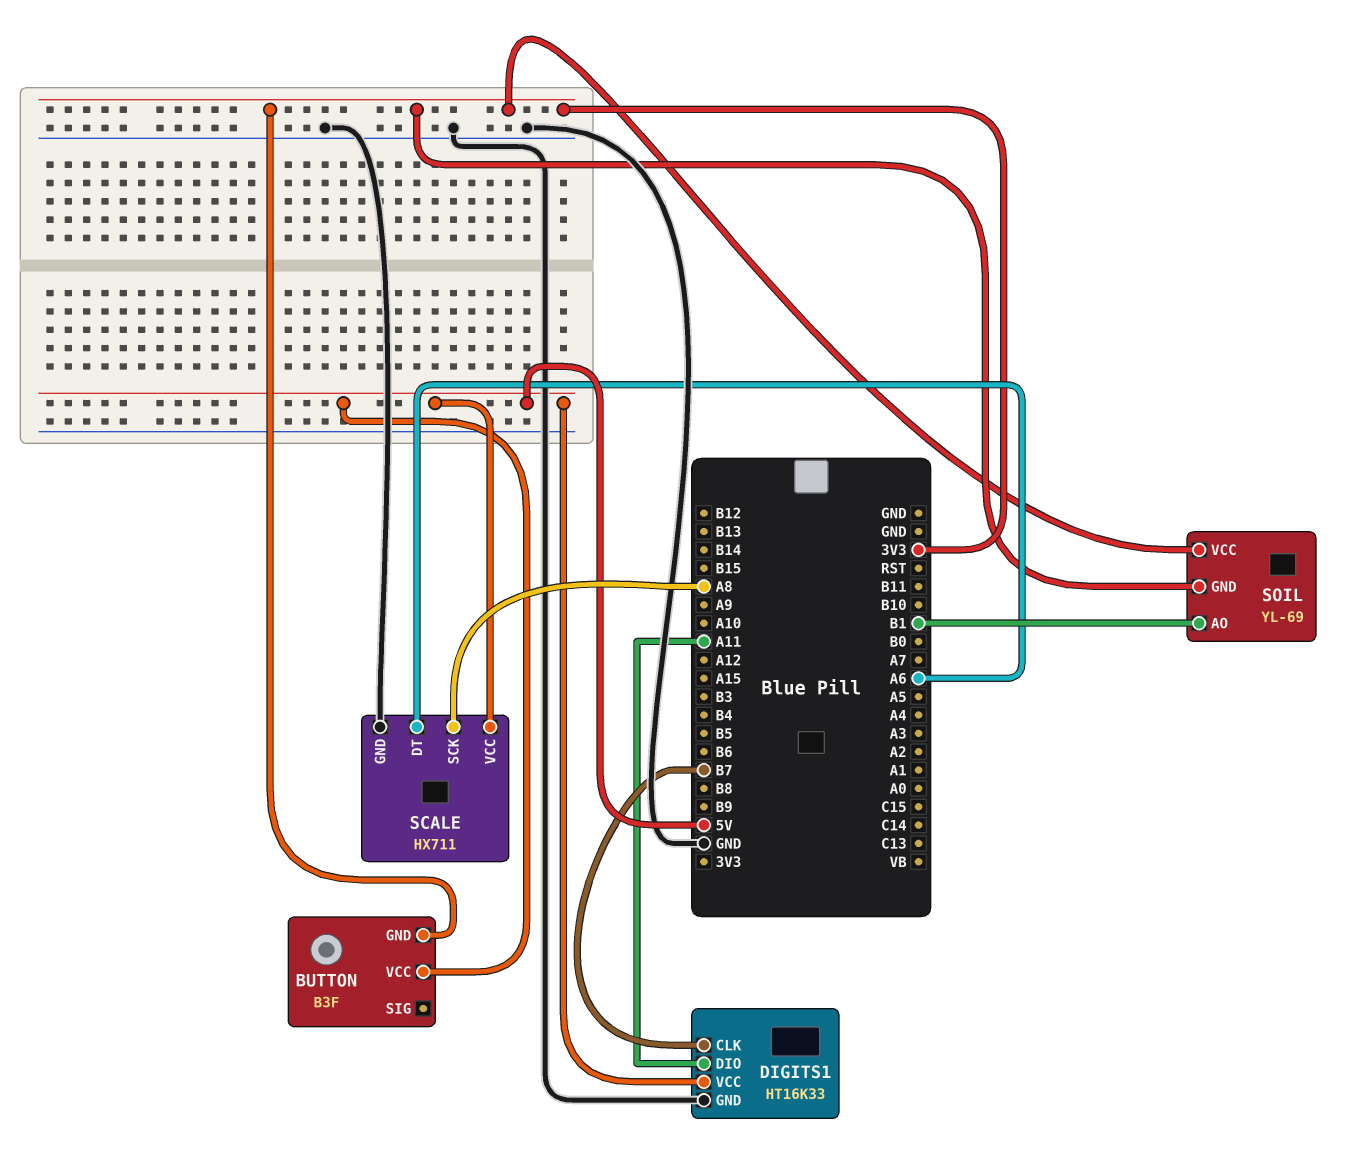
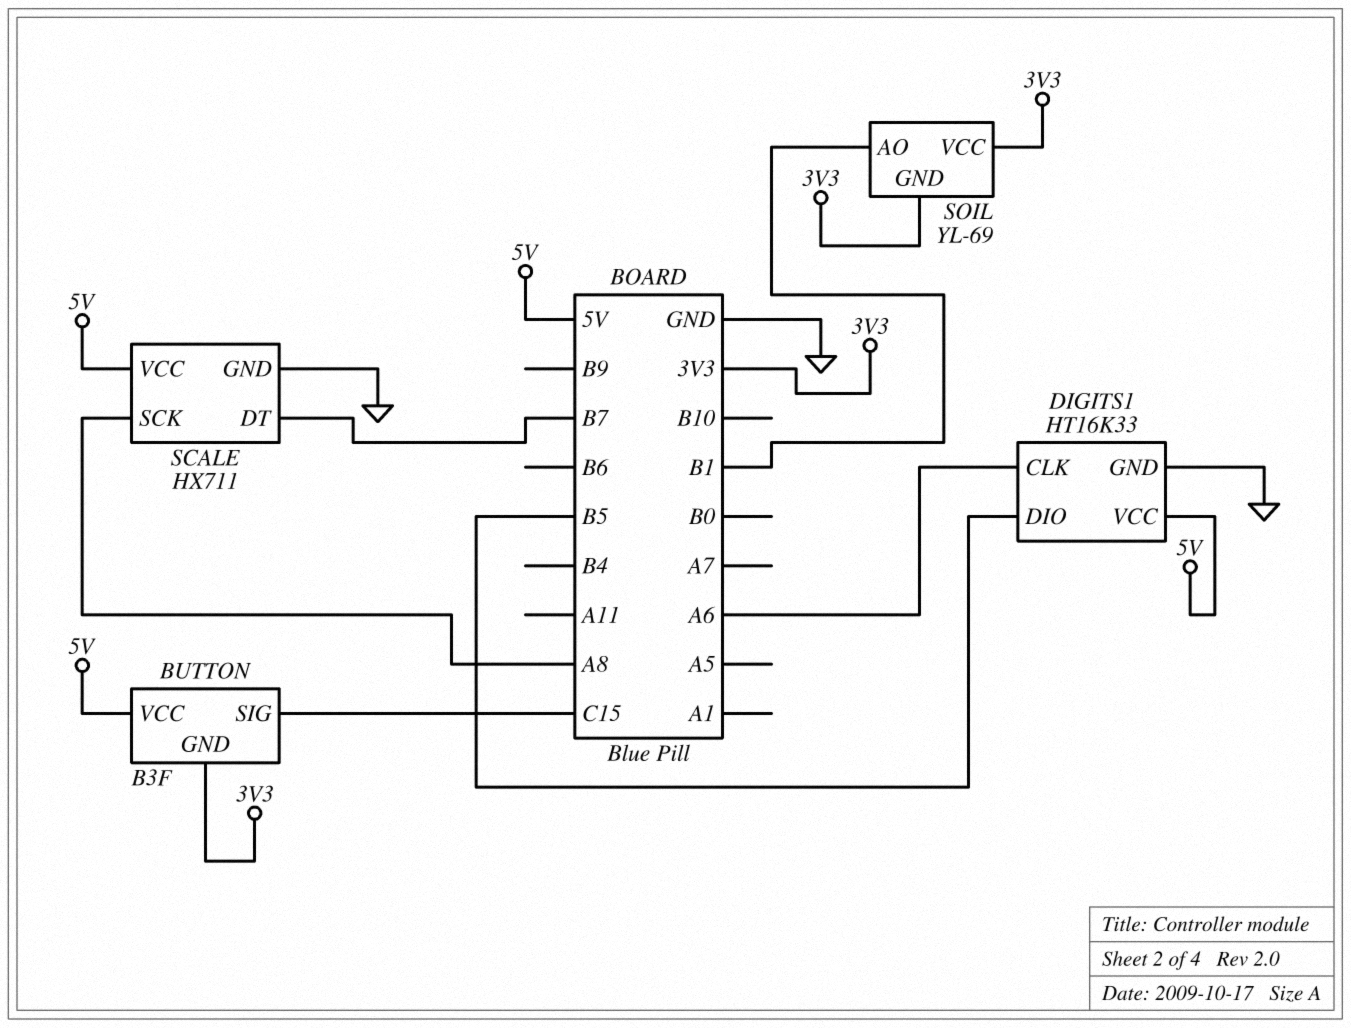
BUTTON pin SIG: none -> C15
DIGITS1 pin CLK: B7 -> A6
DIGITS1 pin DIO: A11 -> B5
SCALE pin DT: A6 -> B7

